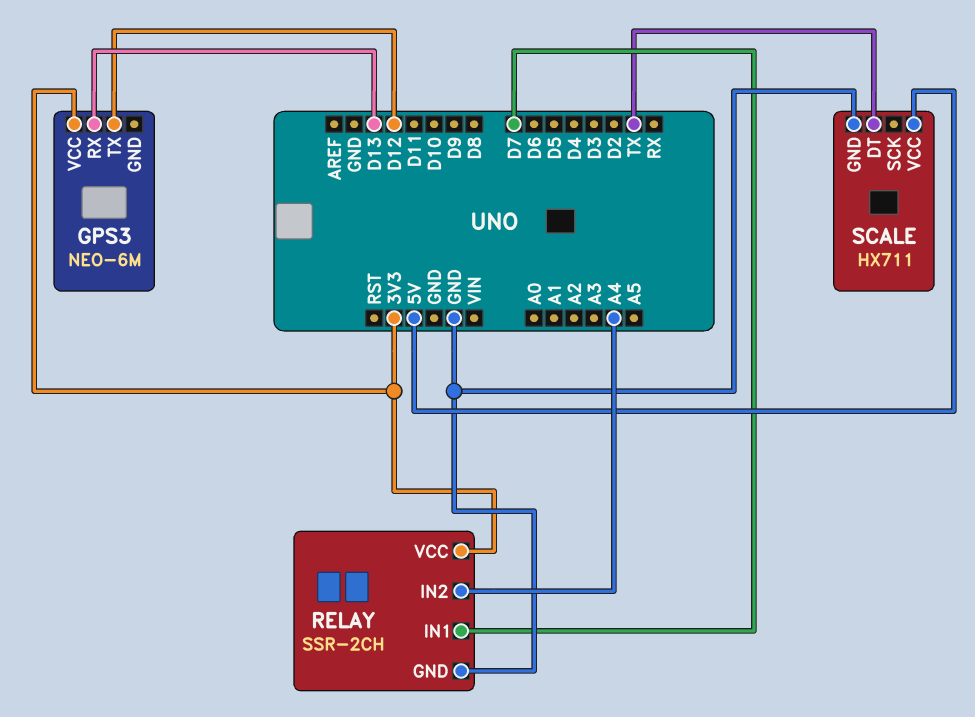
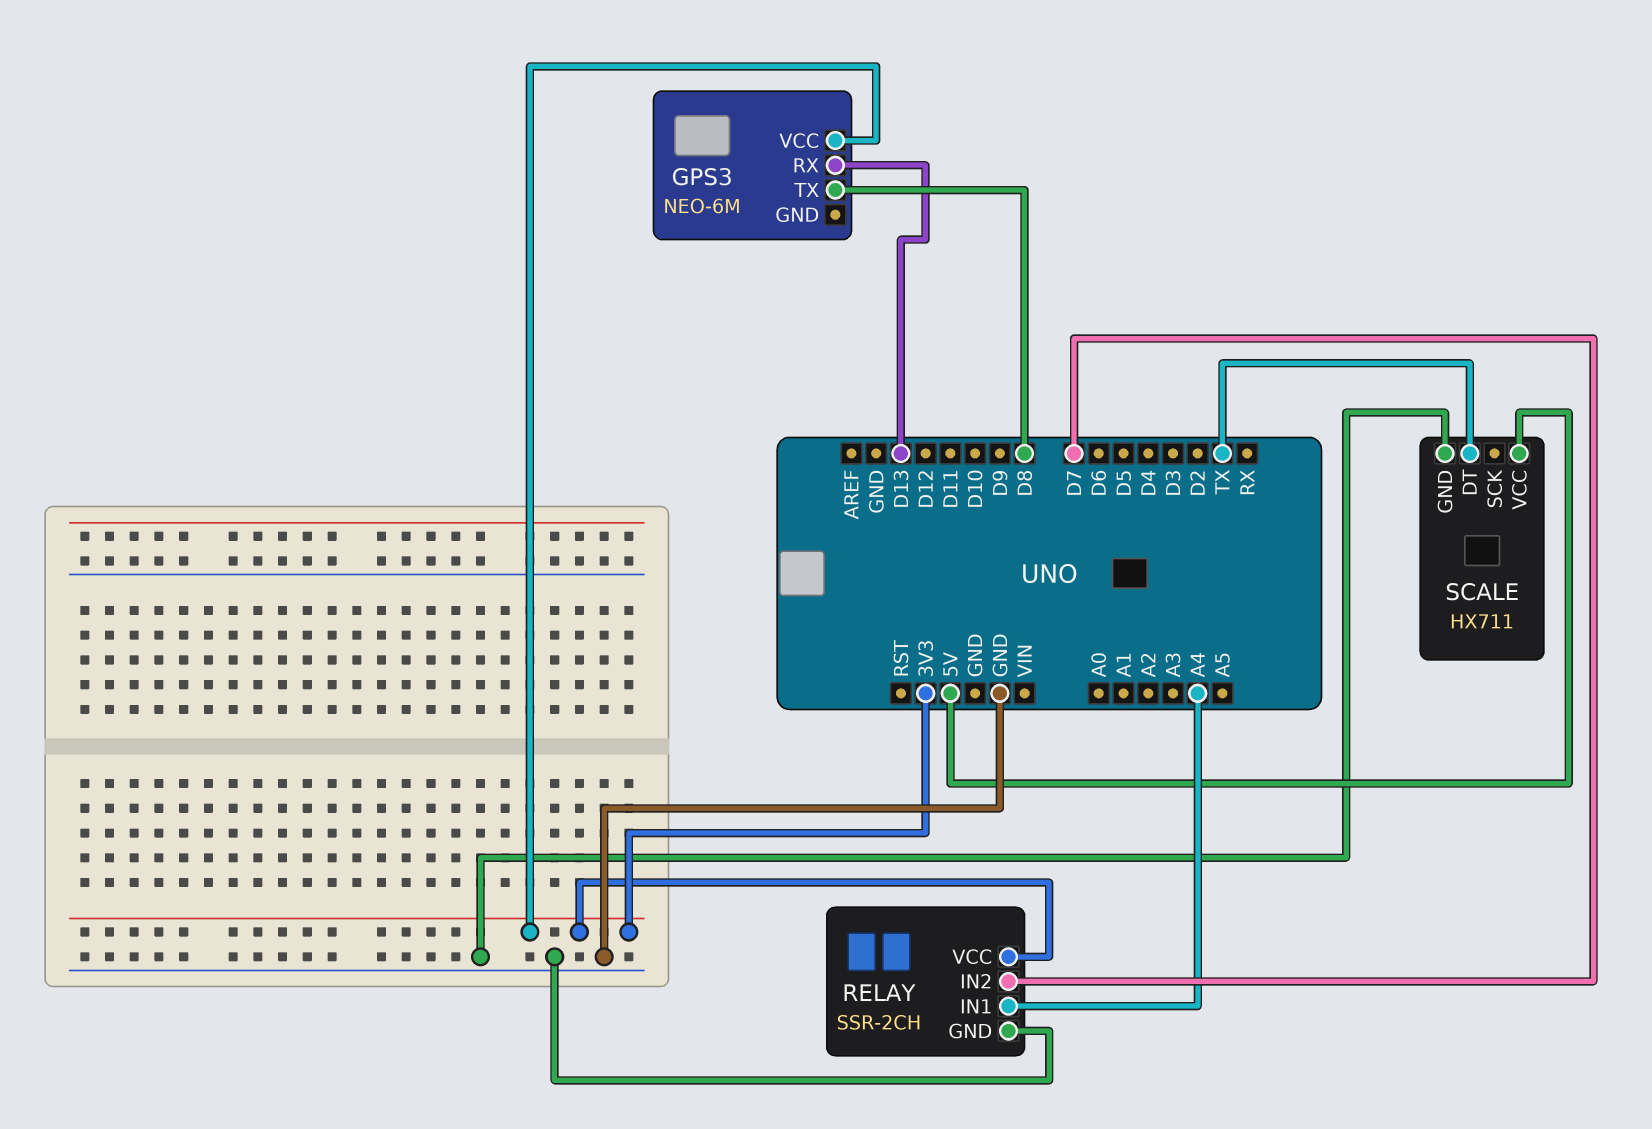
GPS3 pin TX: D12 -> D8
RELAY pin IN1: D7 -> A4
RELAY pin IN2: A4 -> D7

